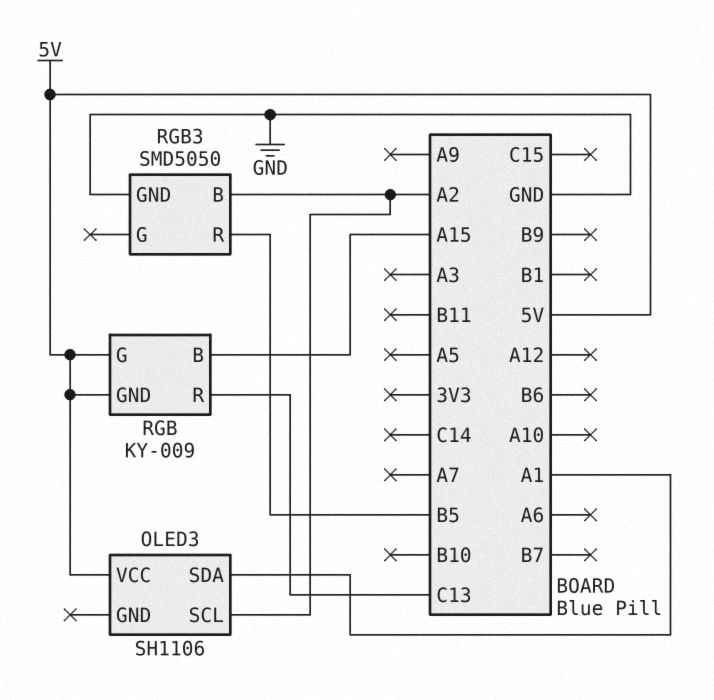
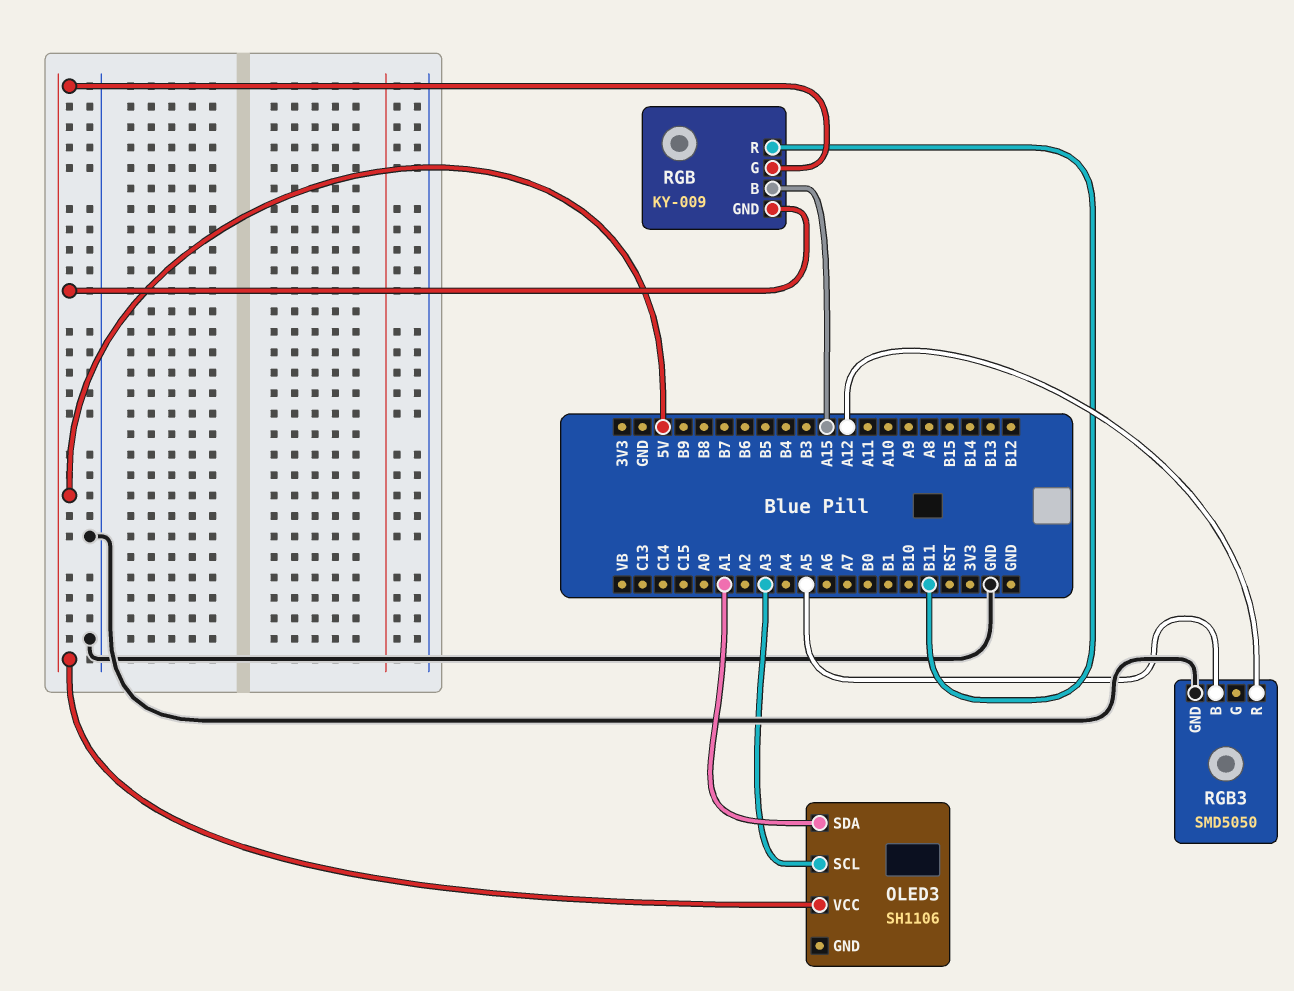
OLED3 pin SCL: A2 -> A3
RGB pin R: C13 -> B11
RGB3 pin B: A2 -> A5
RGB3 pin R: B5 -> A12

